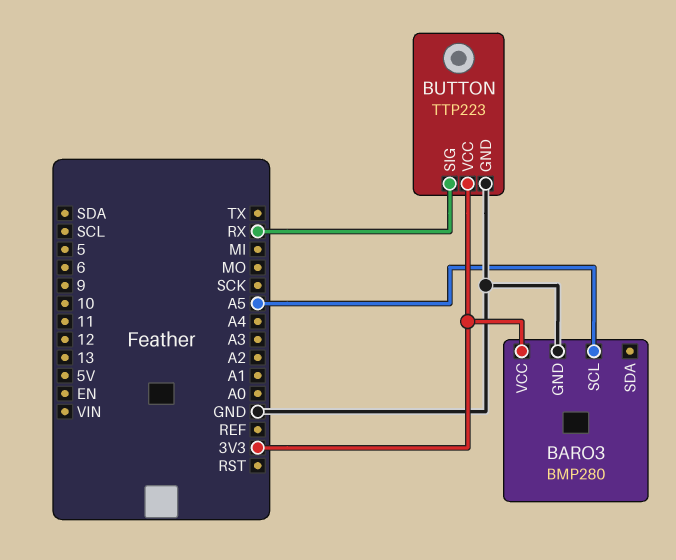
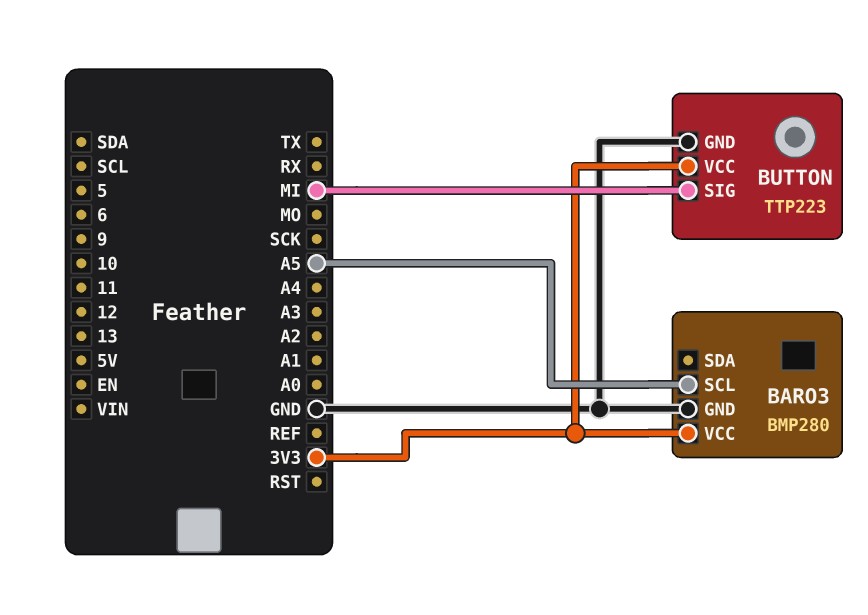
BUTTON pin SIG: RX -> MI

